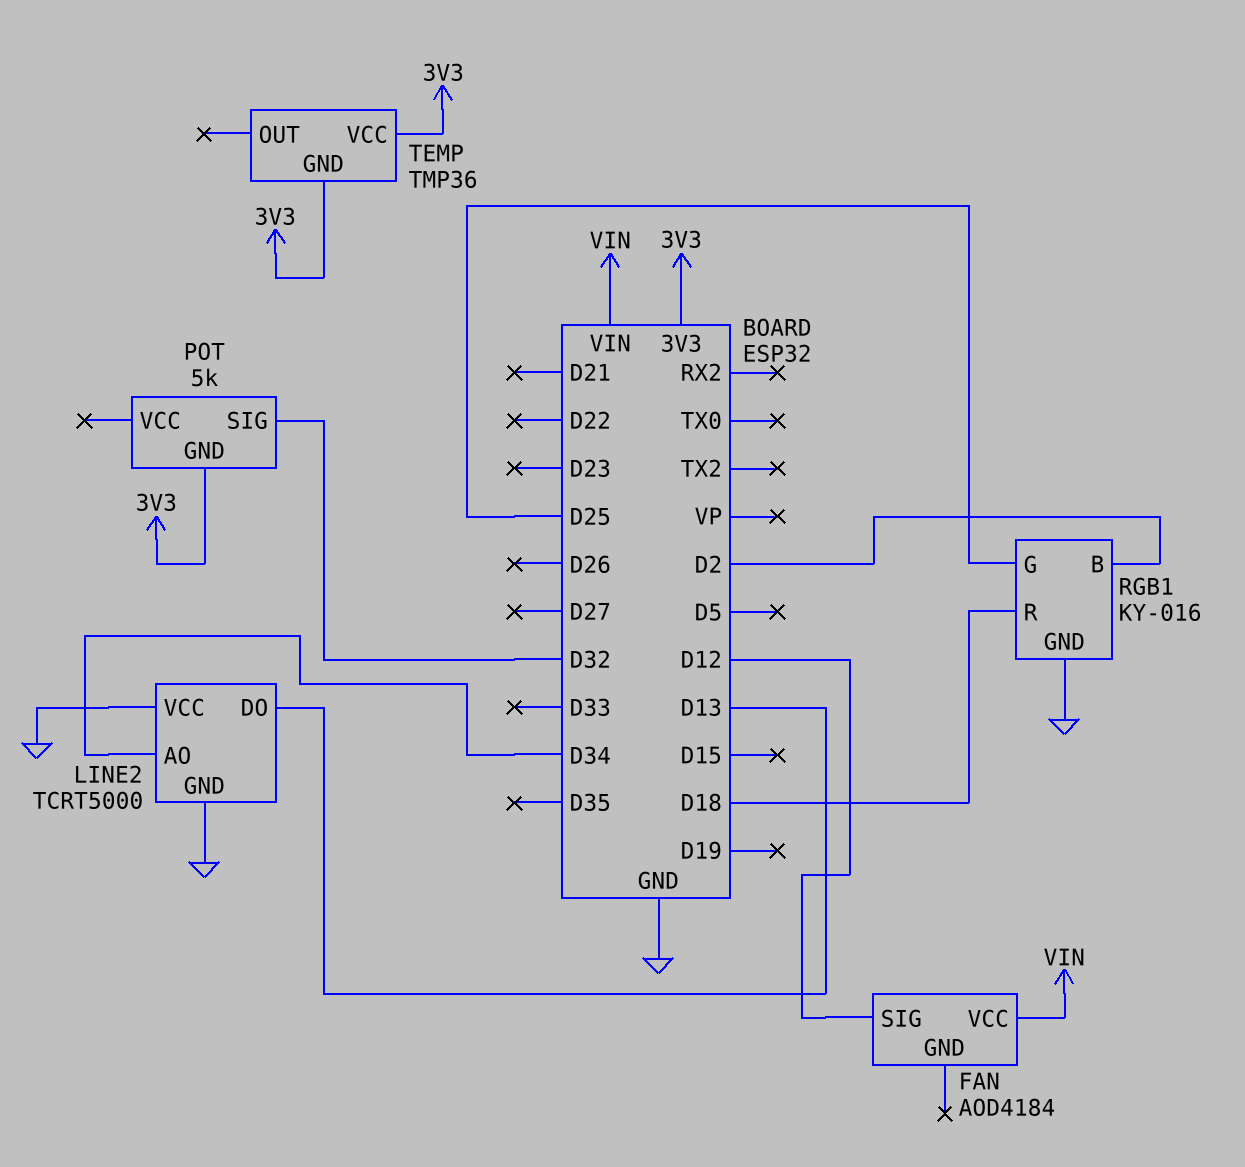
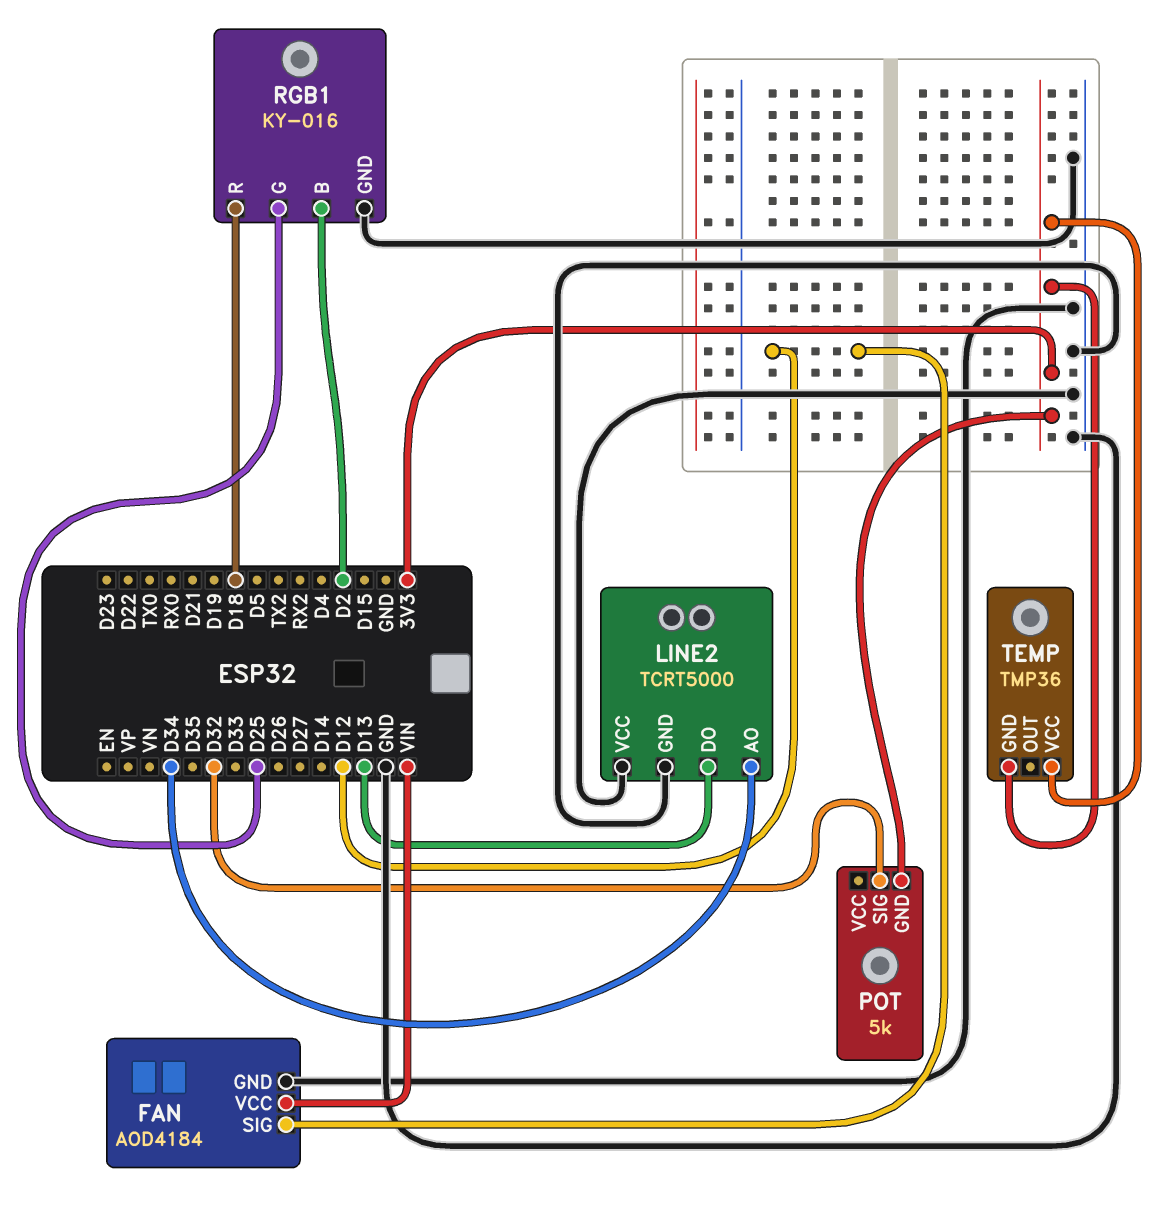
FAN pin GND: none -> GND

